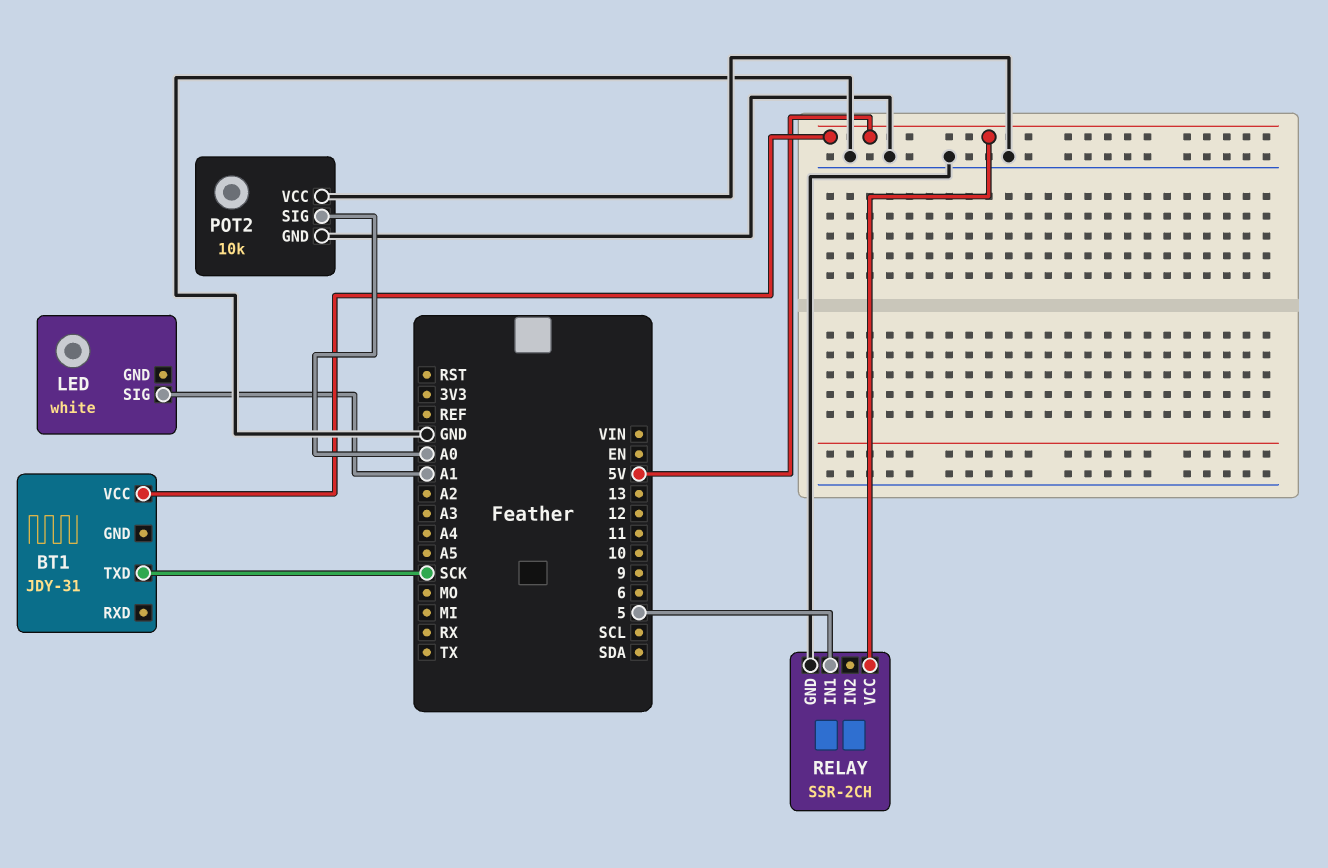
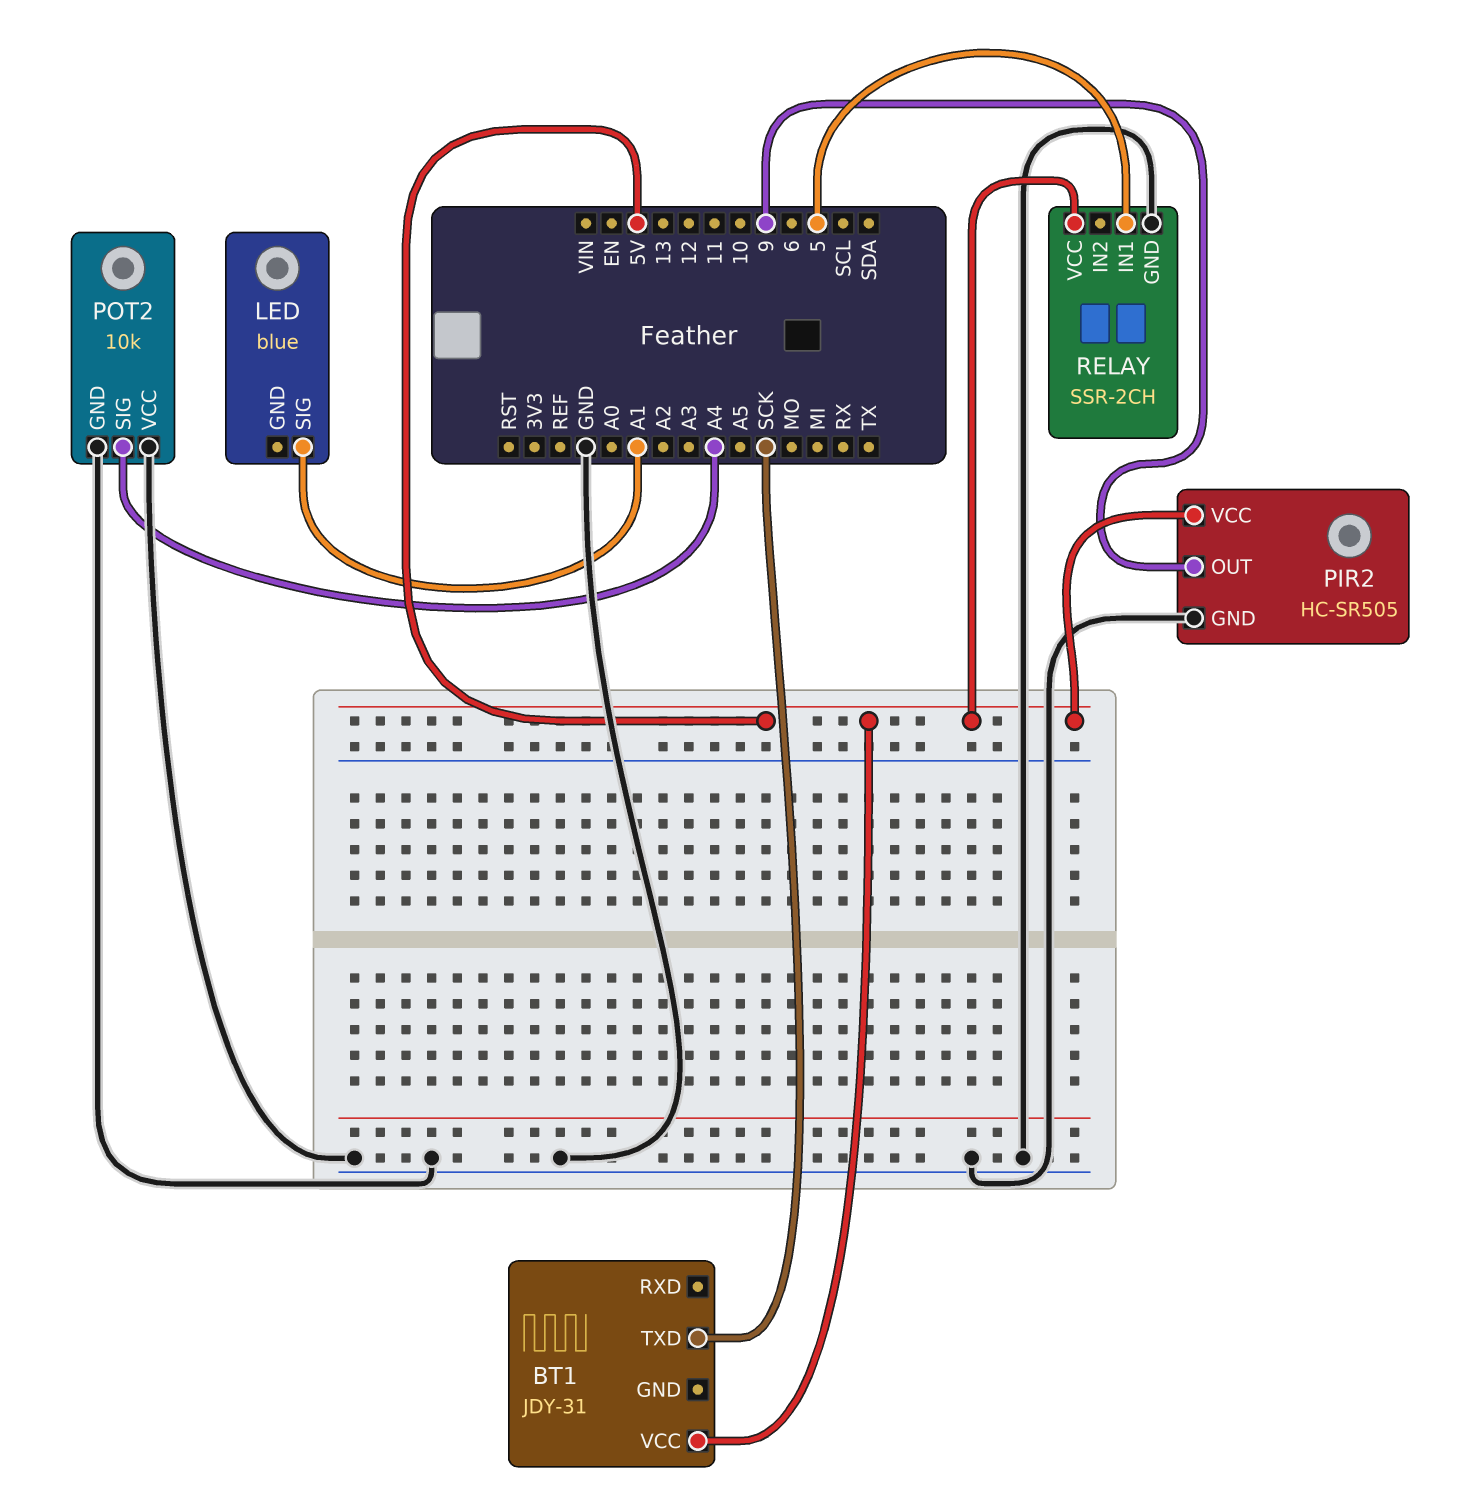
LED: white -> blue
PIR2: none -> HC-SR505
PIR2 pin GND: none -> GND
PIR2 pin OUT: none -> 9
PIR2 pin VCC: none -> 5V
POT2 pin SIG: A0 -> A4

